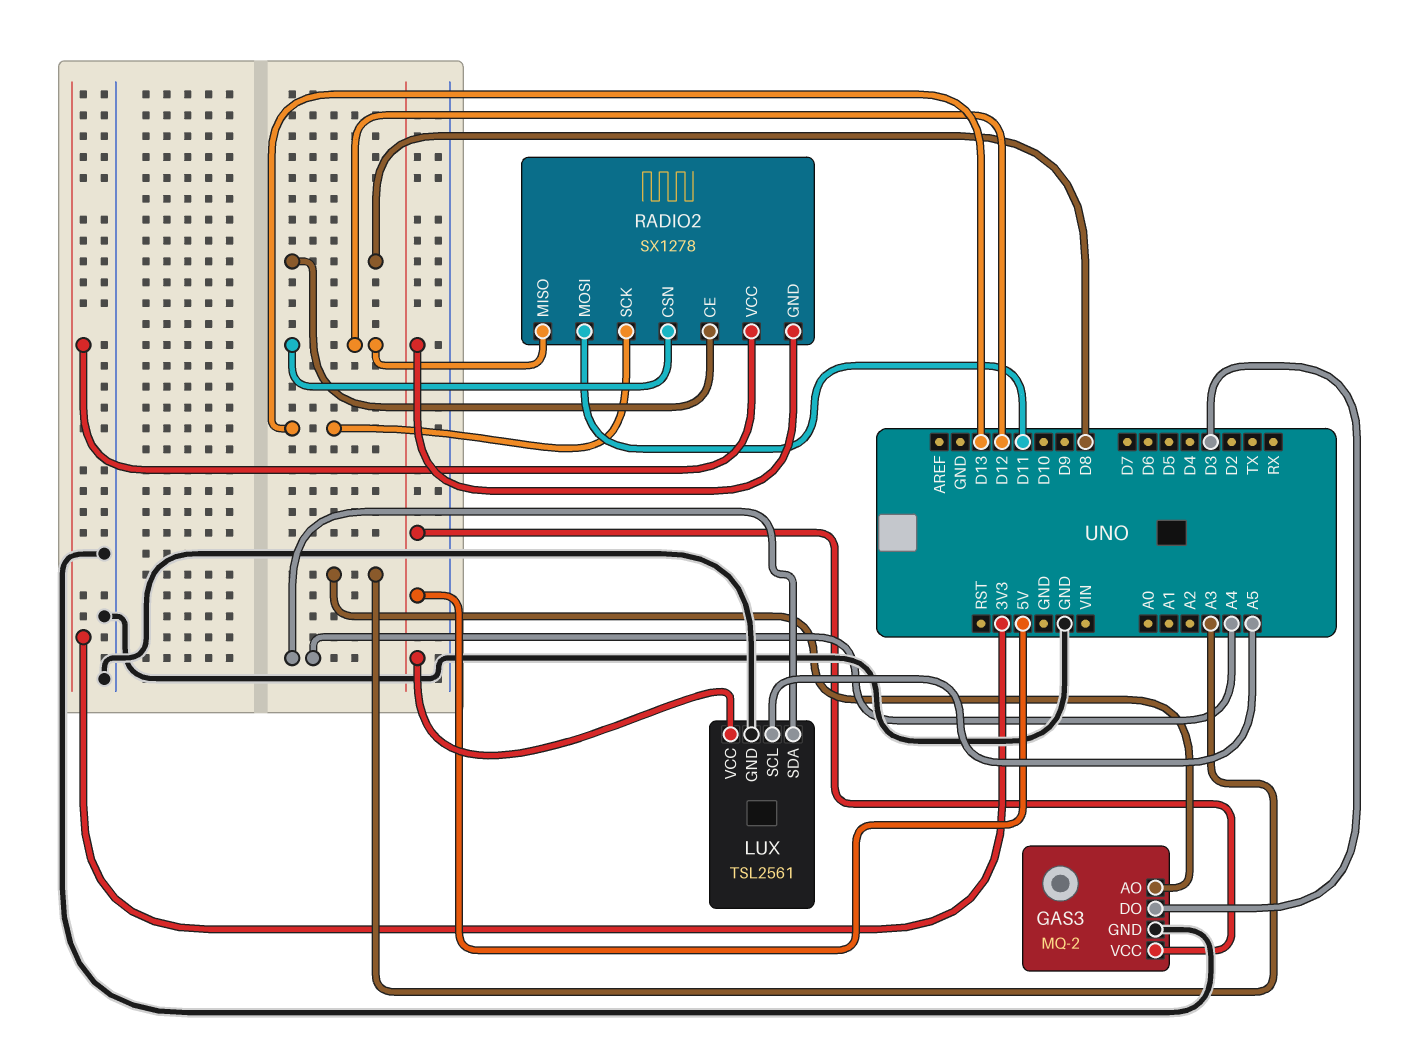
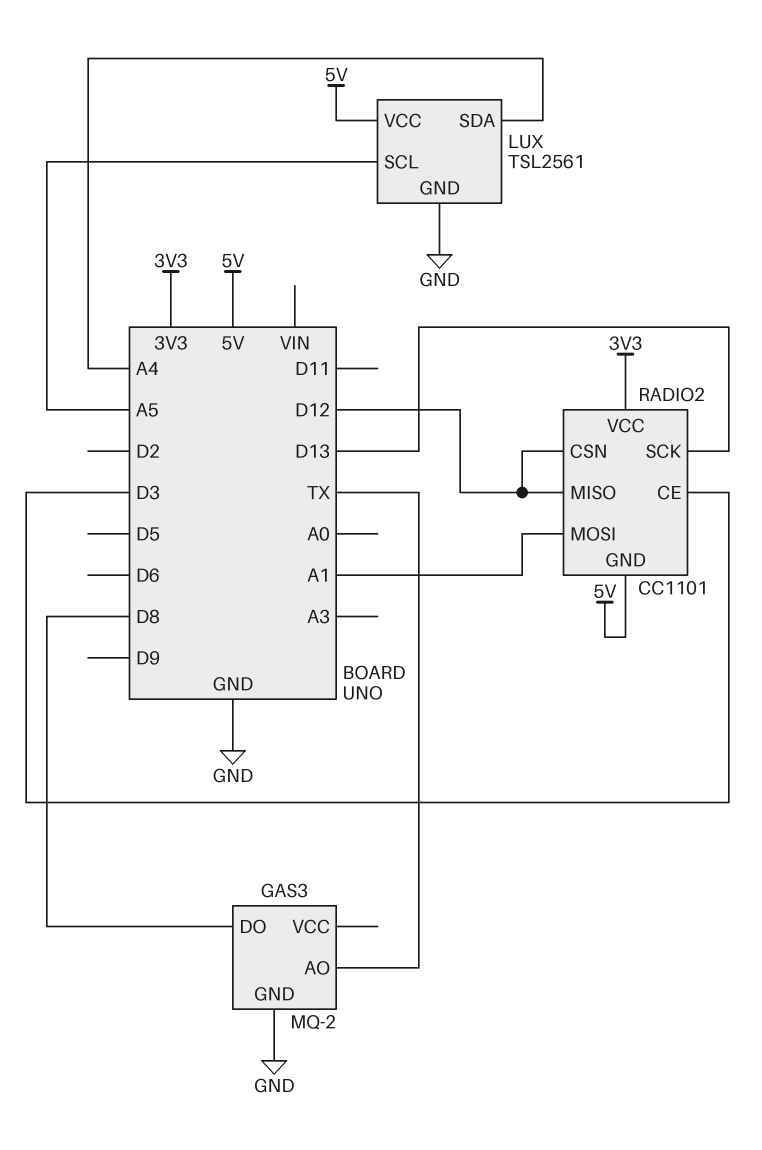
GAS3 pin AO: A3 -> TX
GAS3 pin DO: D3 -> D8
GAS3 pin VCC: 5V -> none
RADIO2: SX1278 -> CC1101
RADIO2 pin CE: D8 -> D3
RADIO2 pin MOSI: D11 -> A1

